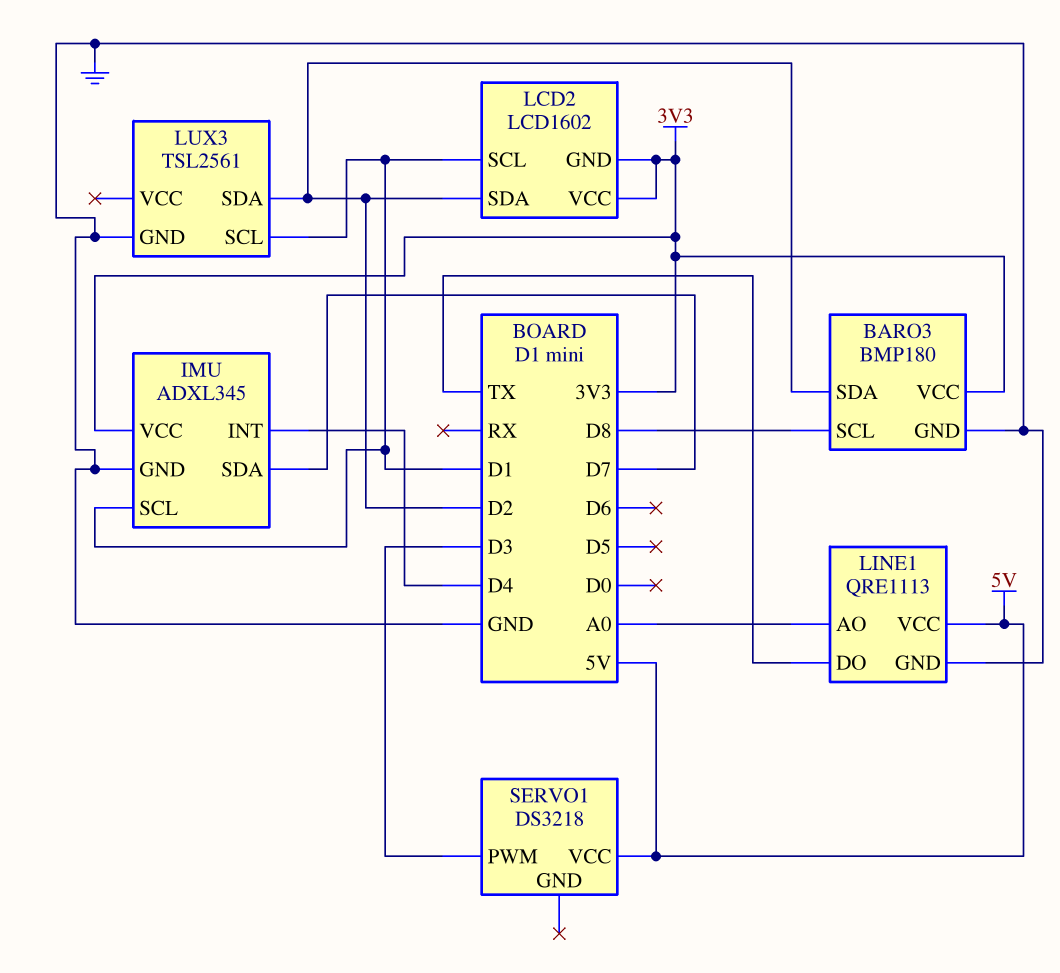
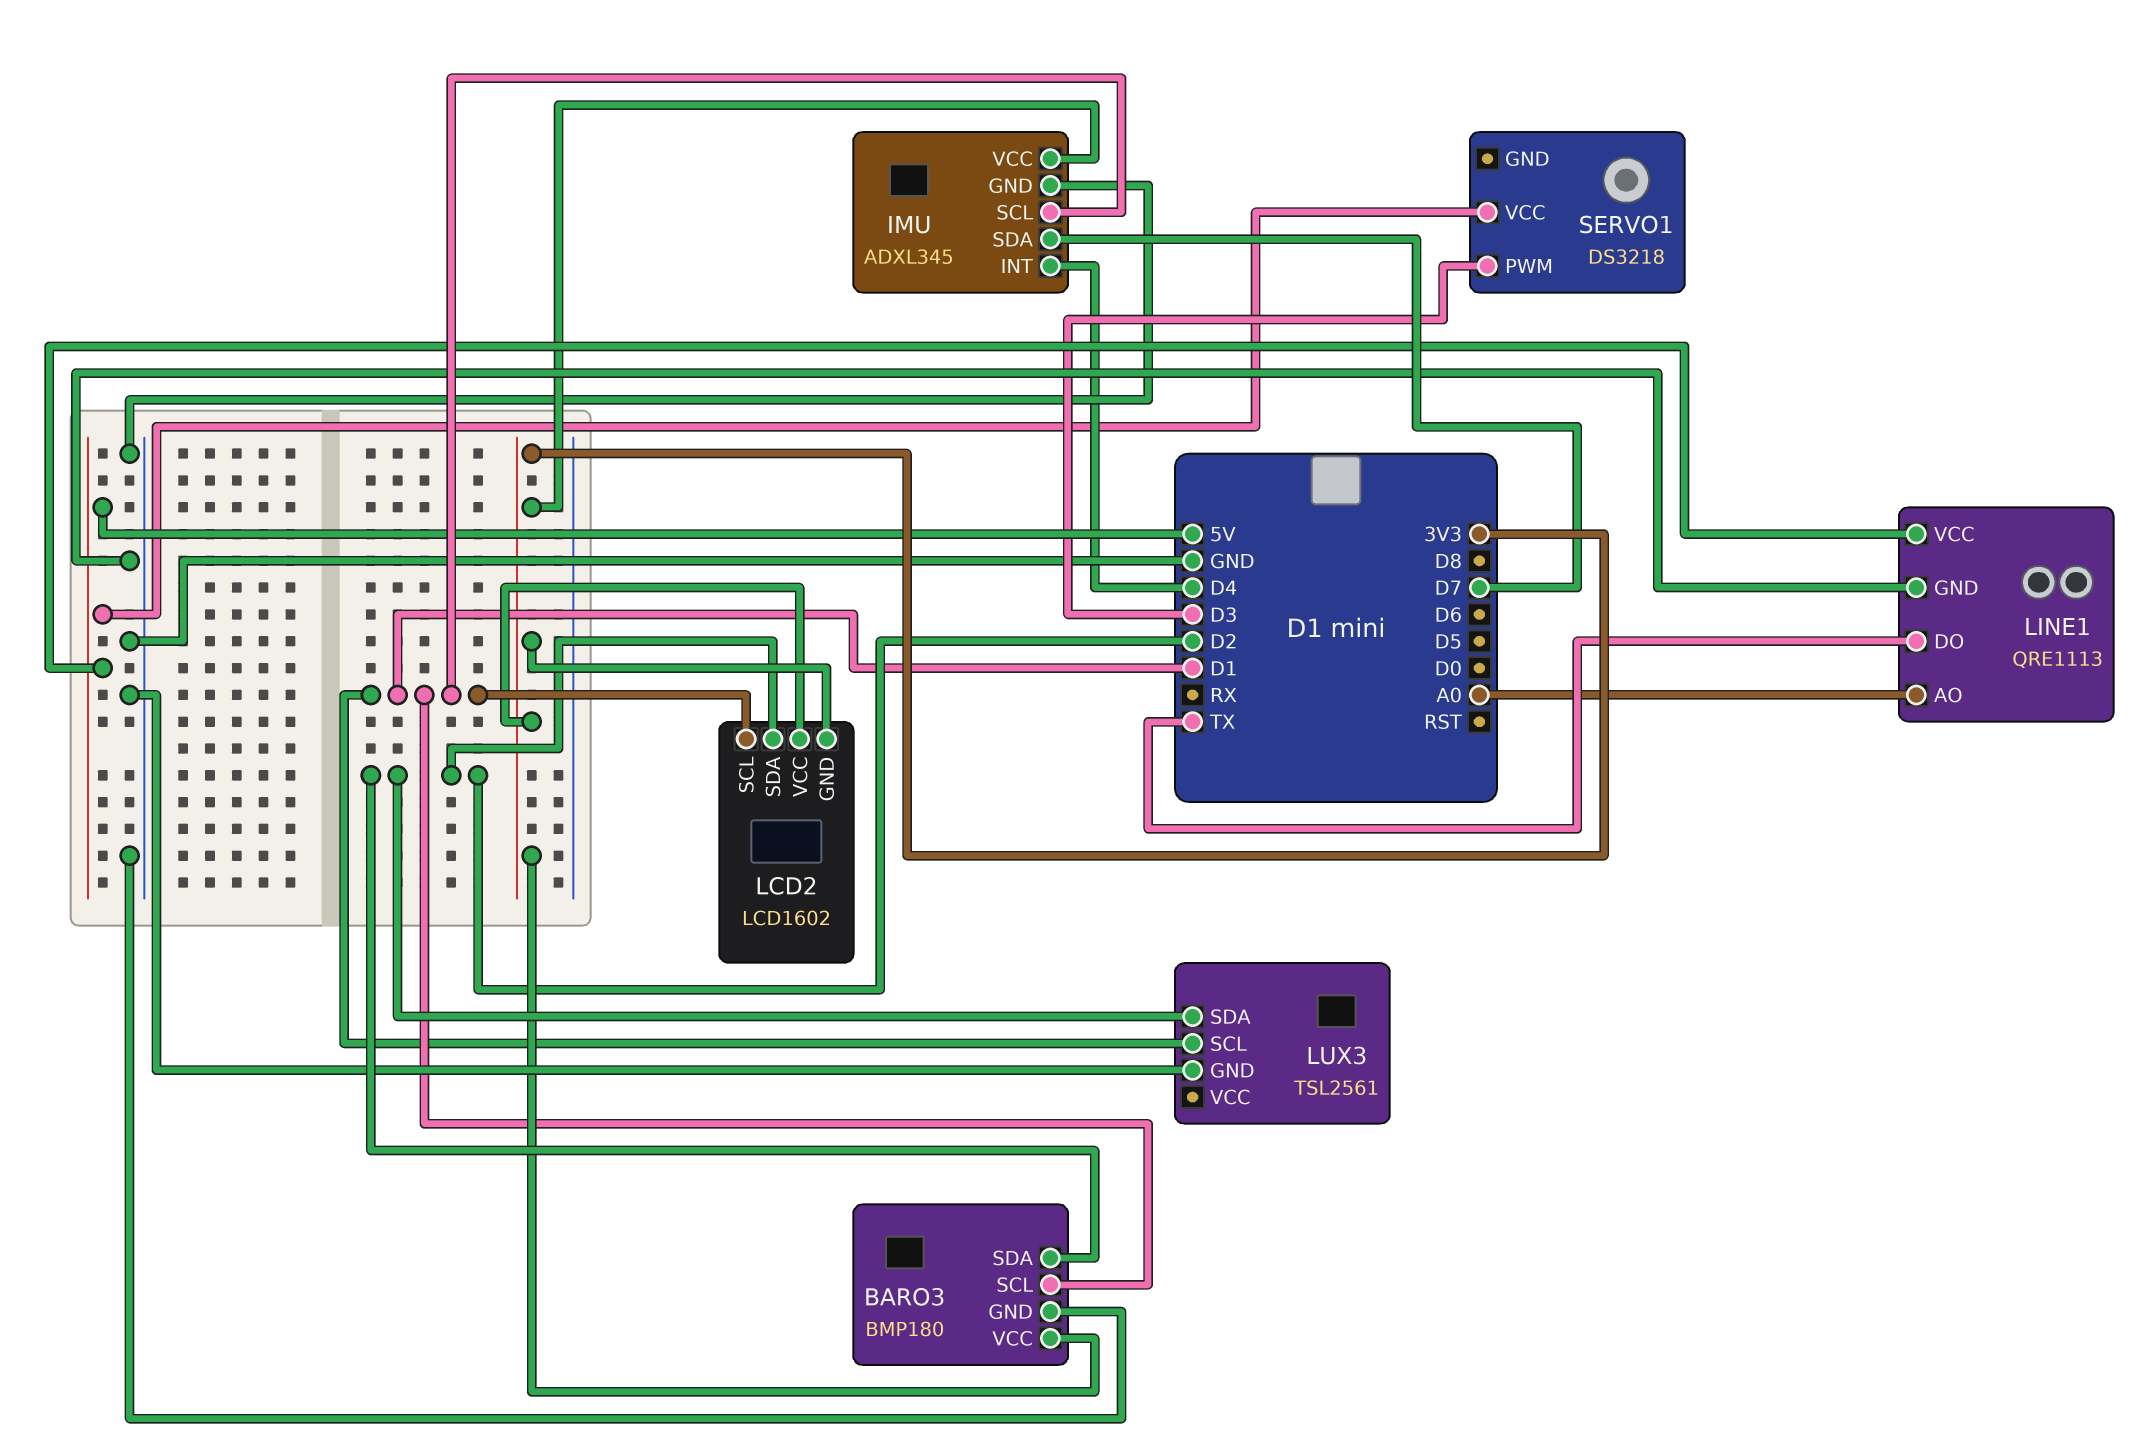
BARO3 pin SCL: D8 -> D1

